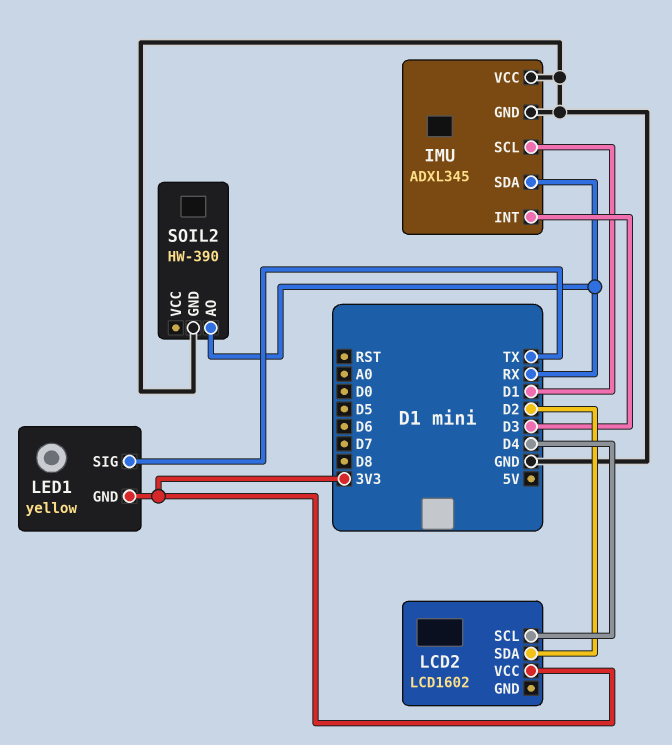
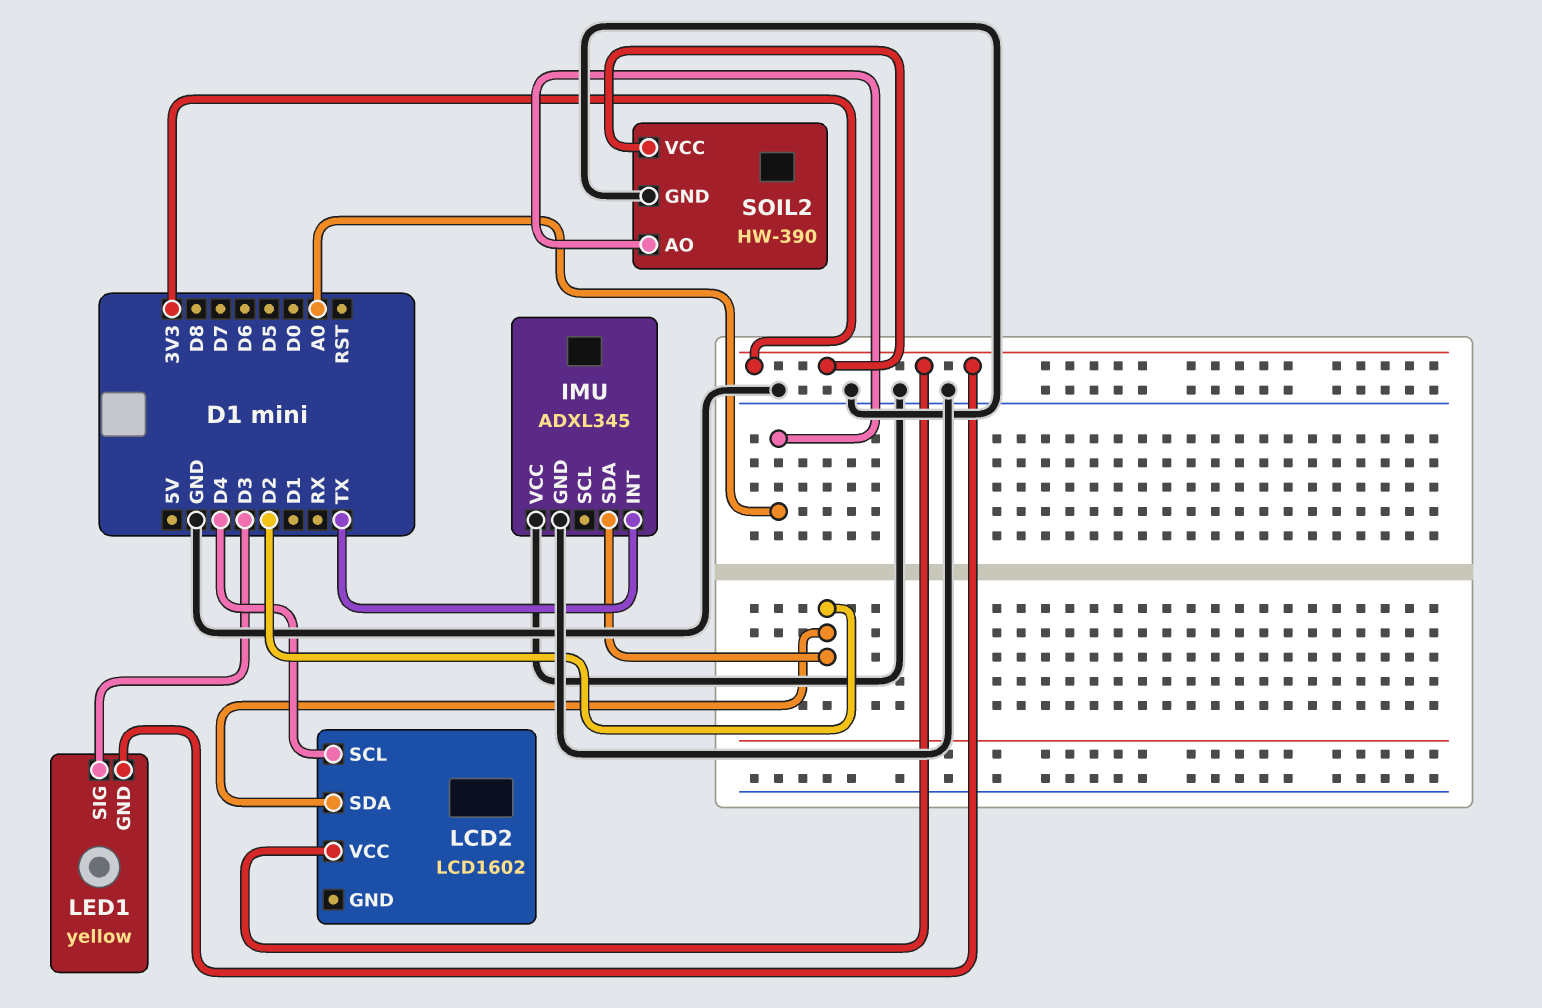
IMU pin INT: D3 -> TX
IMU pin SCL: D1 -> none
IMU pin SDA: RX -> D2
LED1 pin SIG: TX -> D3
SOIL2 pin AO: RX -> A0
SOIL2 pin VCC: none -> 3V3

